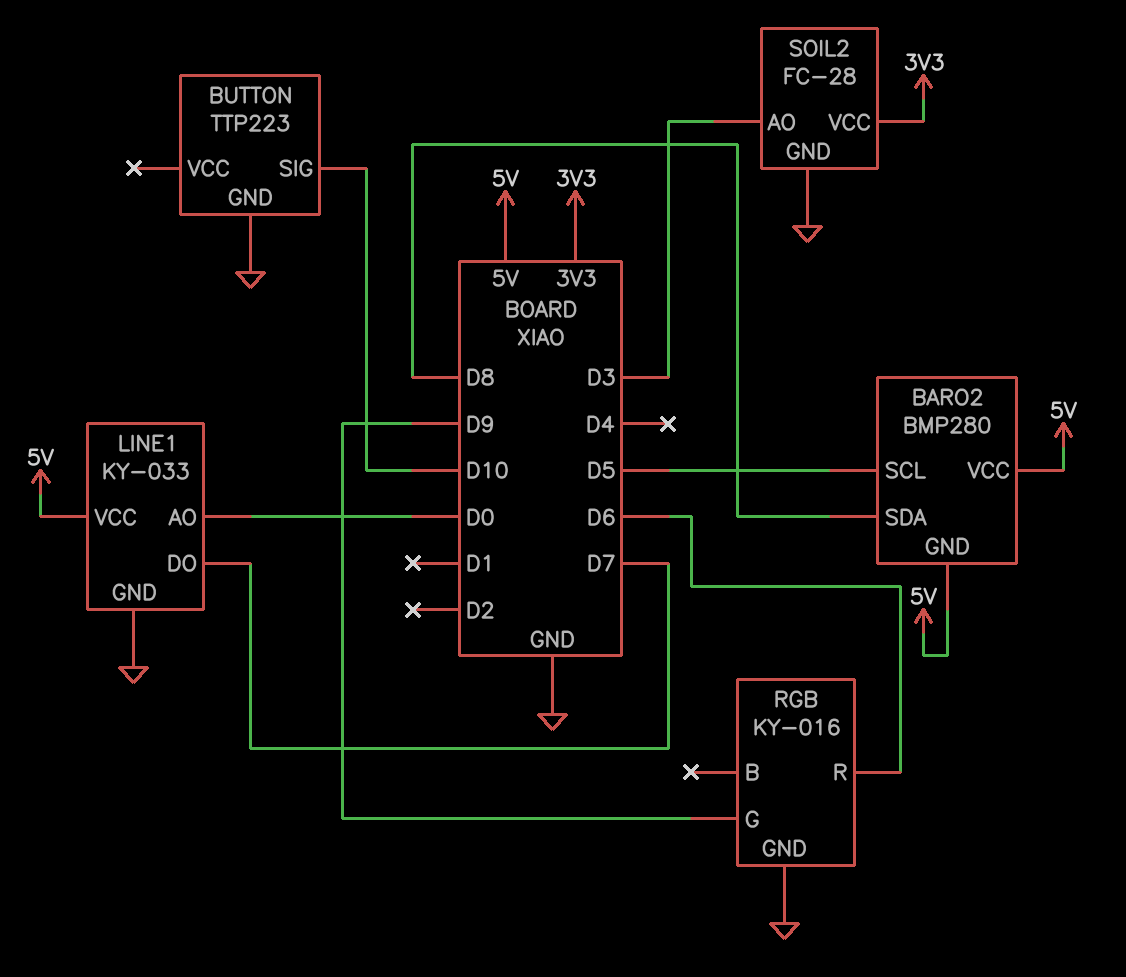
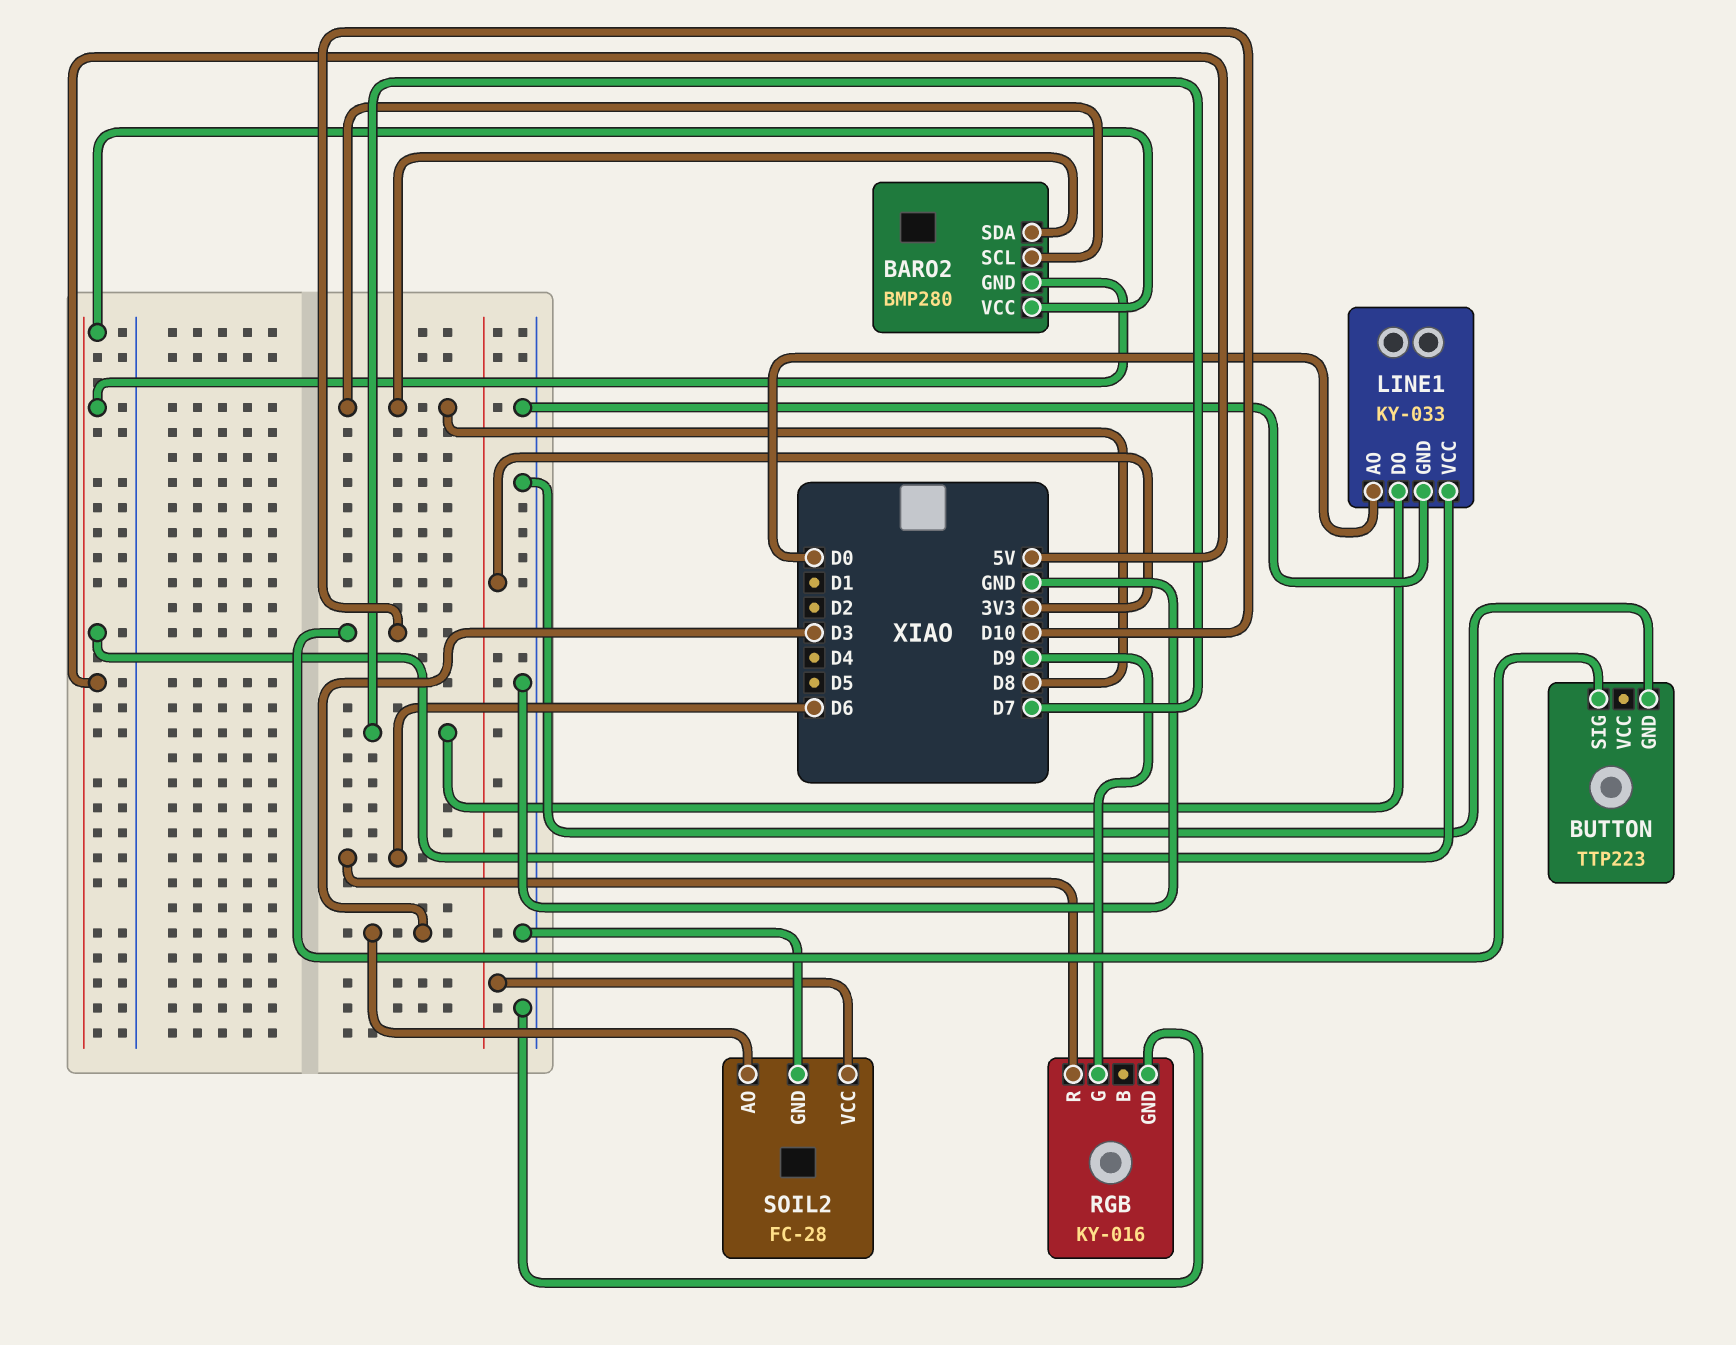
BARO2 pin SCL: D5 -> D8

